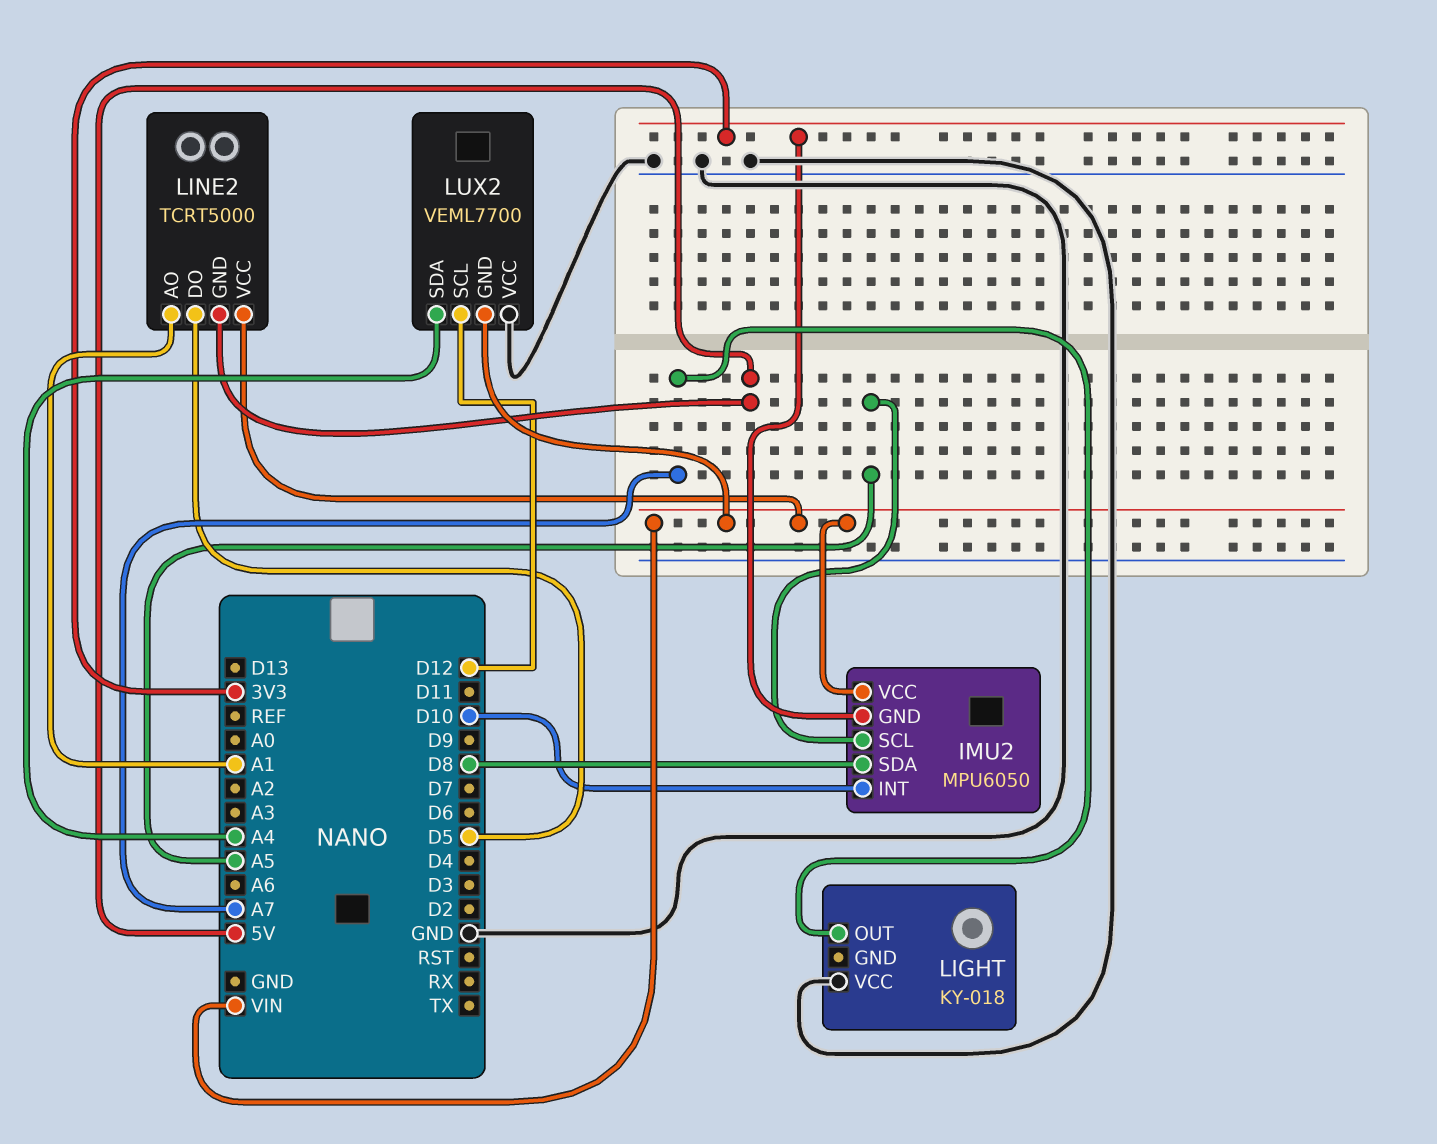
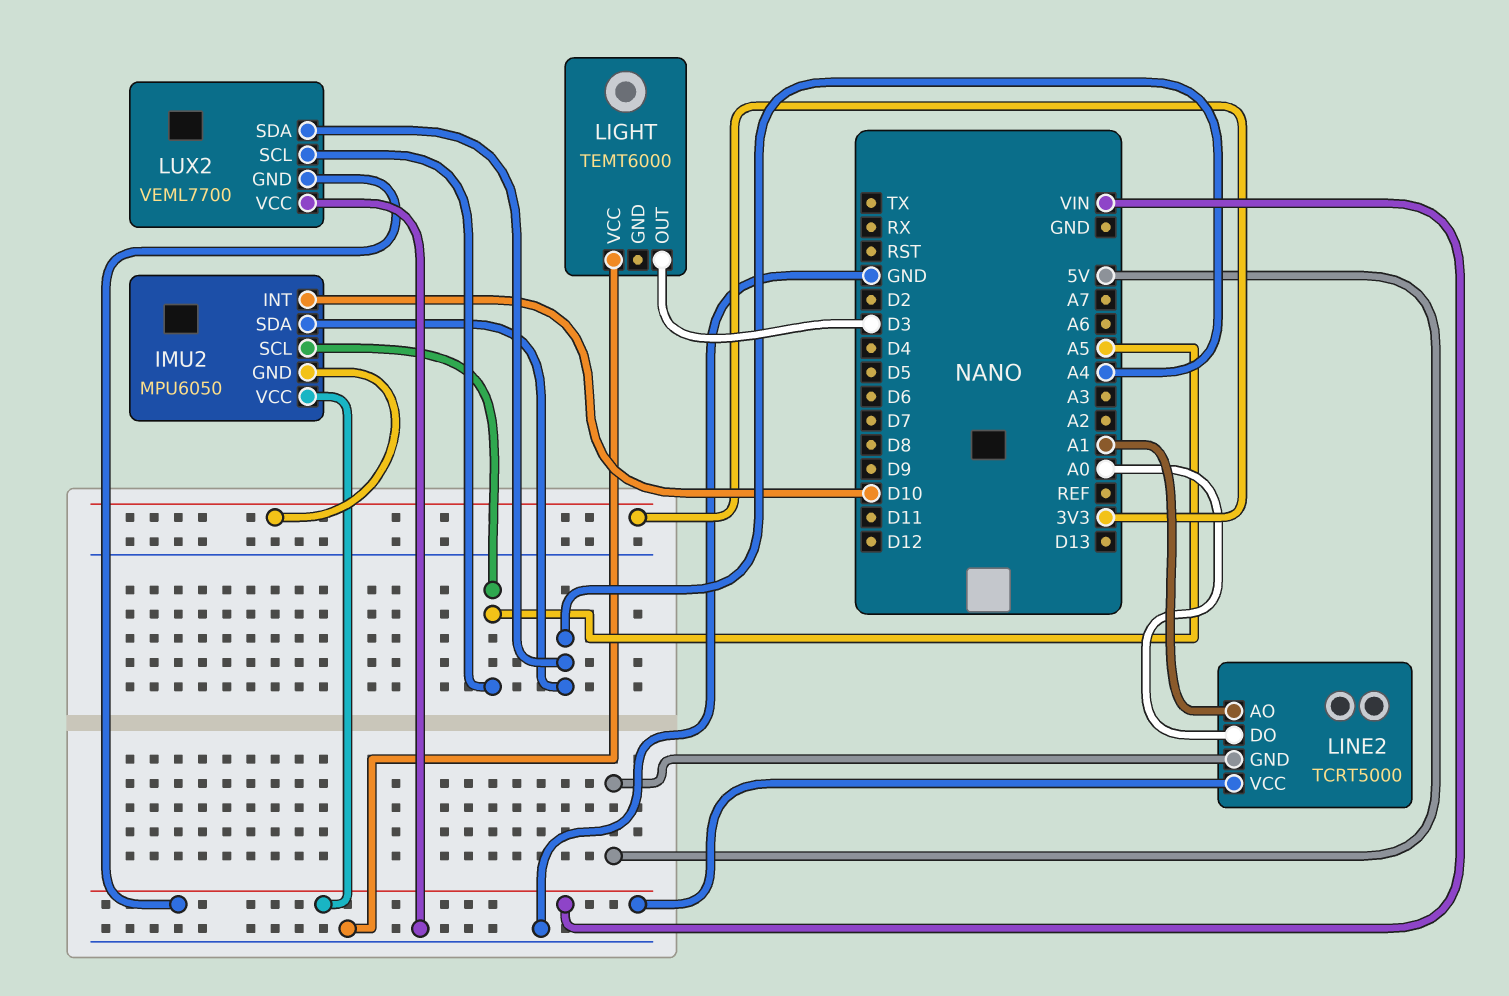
IMU2 pin SDA: D8 -> A4
LIGHT: KY-018 -> TEMT6000
LIGHT pin OUT: A7 -> D3
LINE2 pin DO: D5 -> A0
LUX2 pin SCL: D12 -> A5

